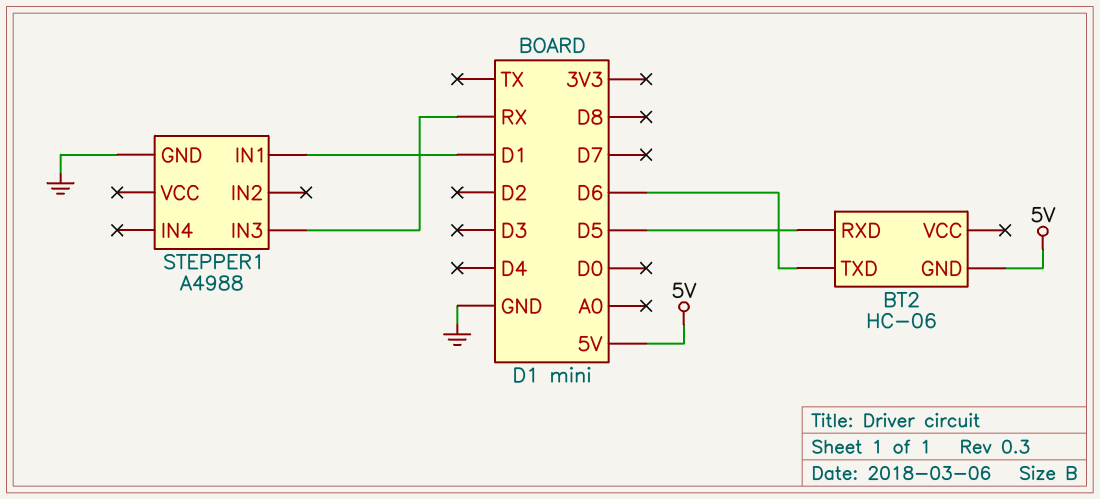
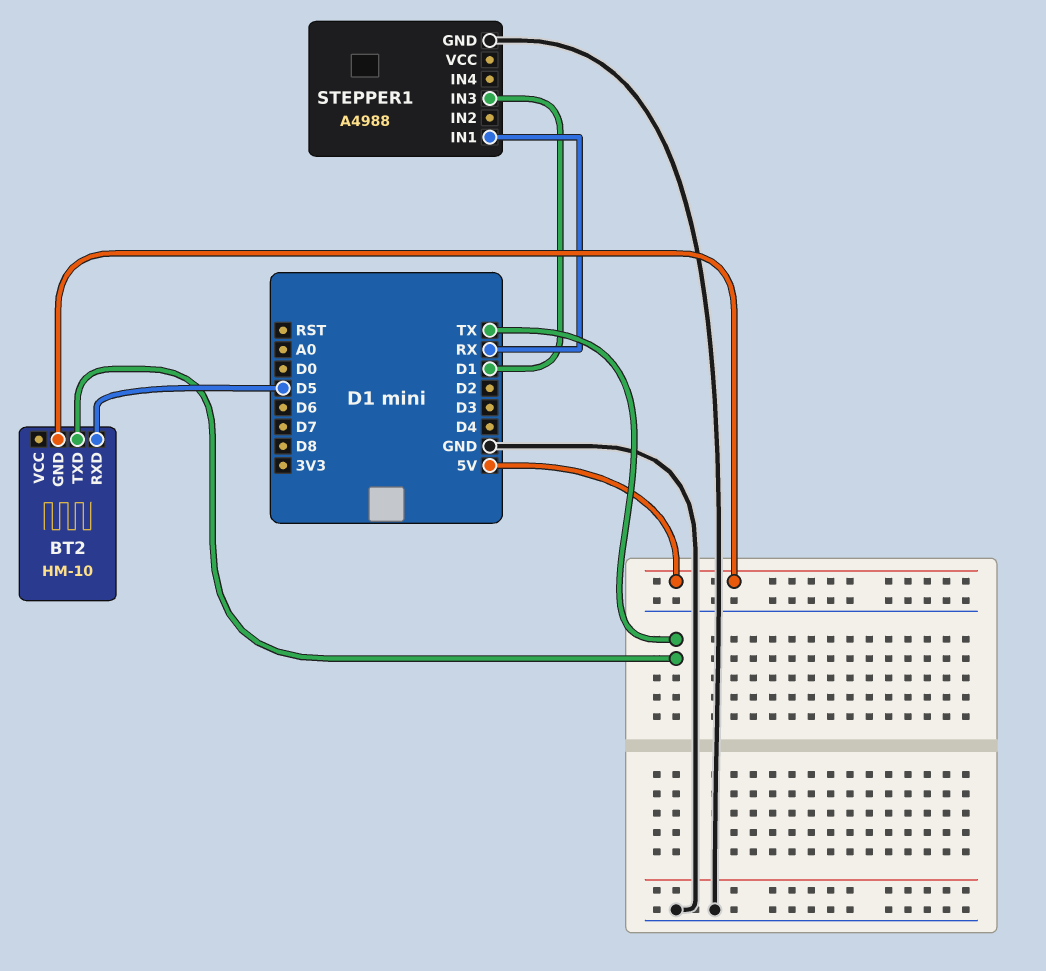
BT2: HC-06 -> HM-10
BT2 pin TXD: D6 -> TX
STEPPER1 pin IN1: D1 -> RX
STEPPER1 pin IN3: RX -> D1

